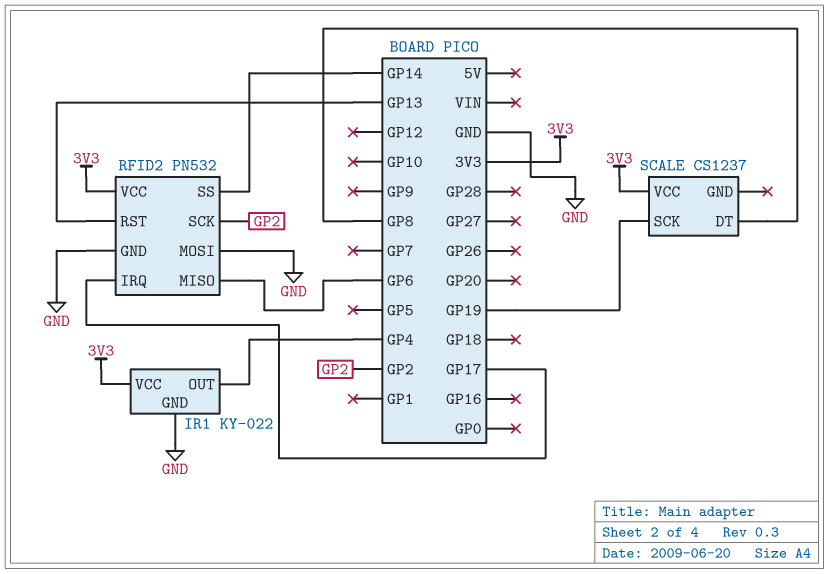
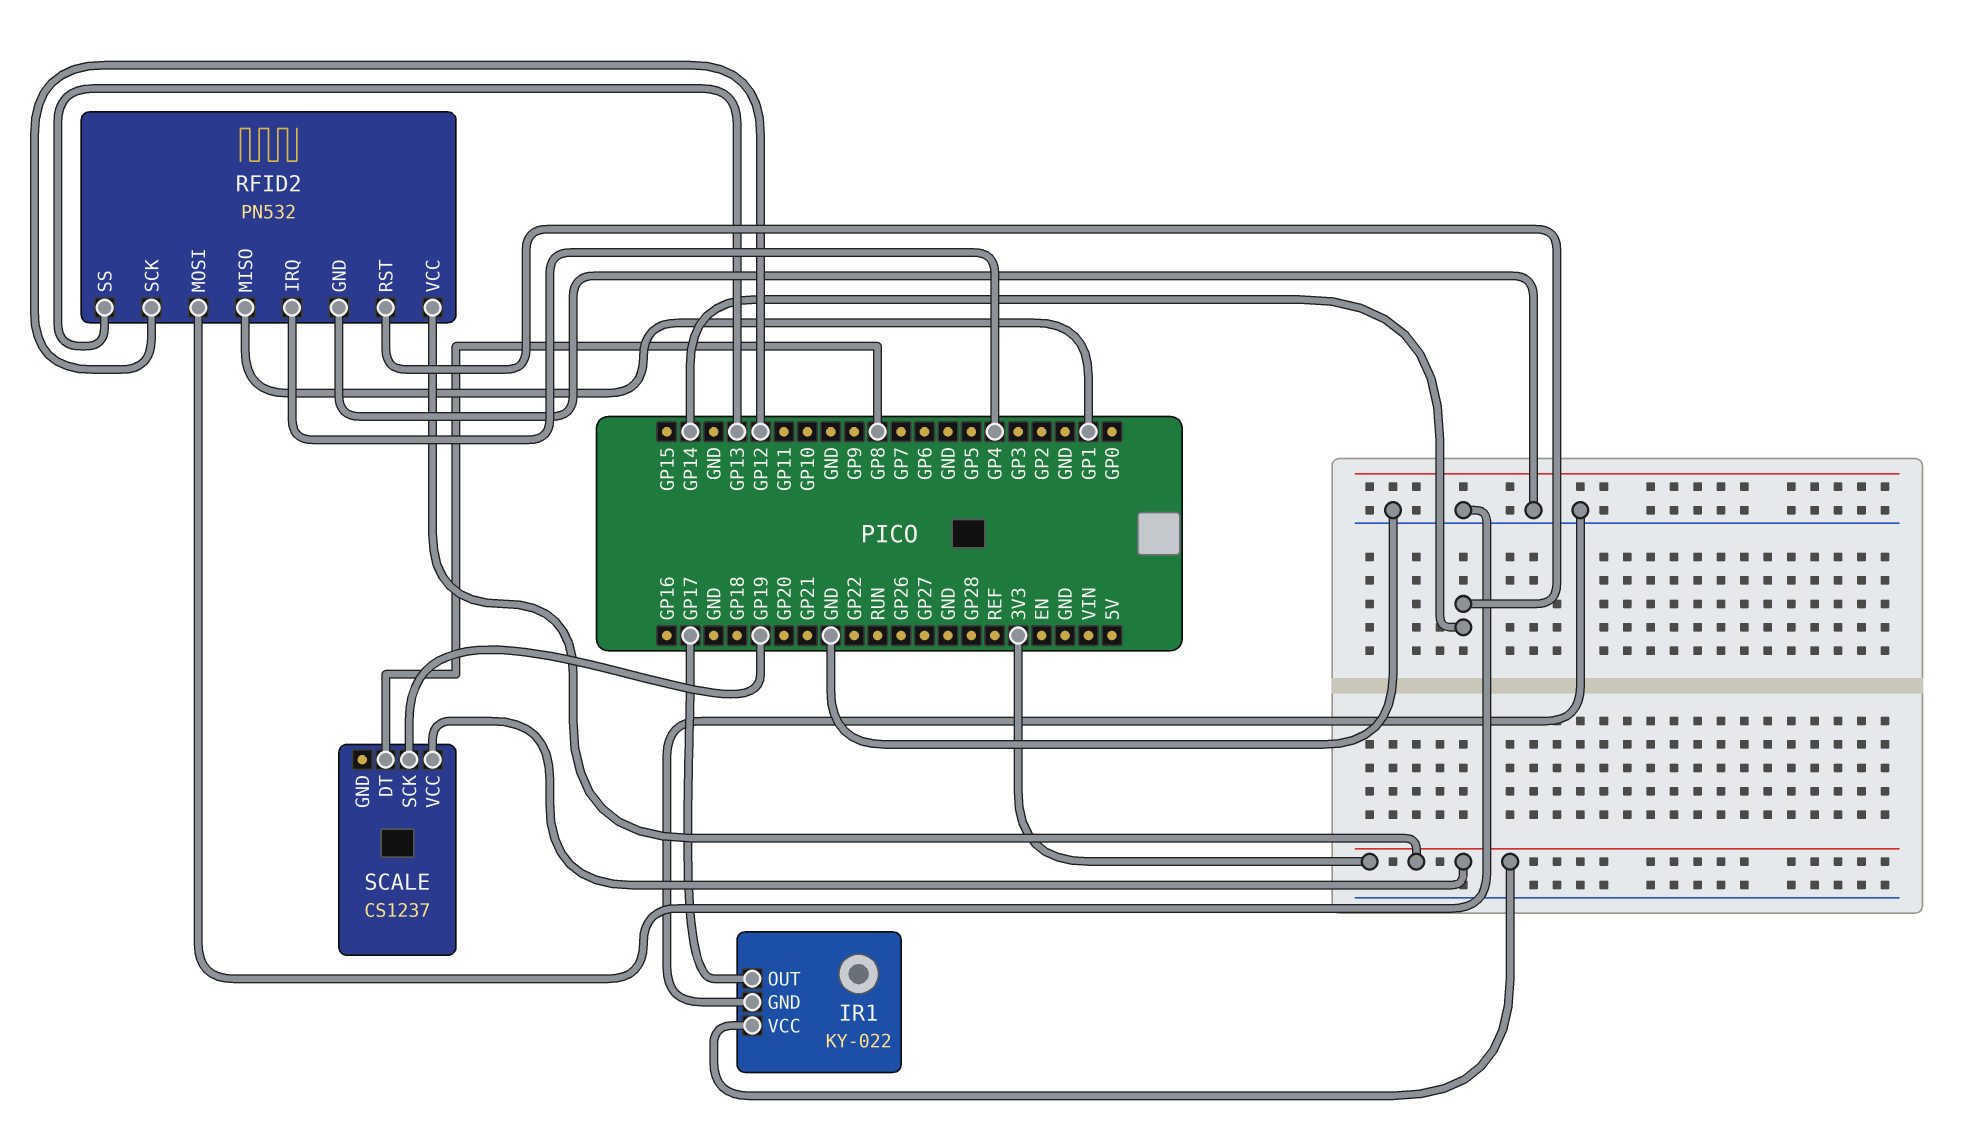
IR1 pin OUT: GP4 -> GP17
RFID2 pin IRQ: GP17 -> GP4
RFID2 pin MISO: GP6 -> GP1
RFID2 pin RST: GP13 -> GP14
RFID2 pin SCK: GP2 -> GP12
RFID2 pin SS: GP14 -> GP13

